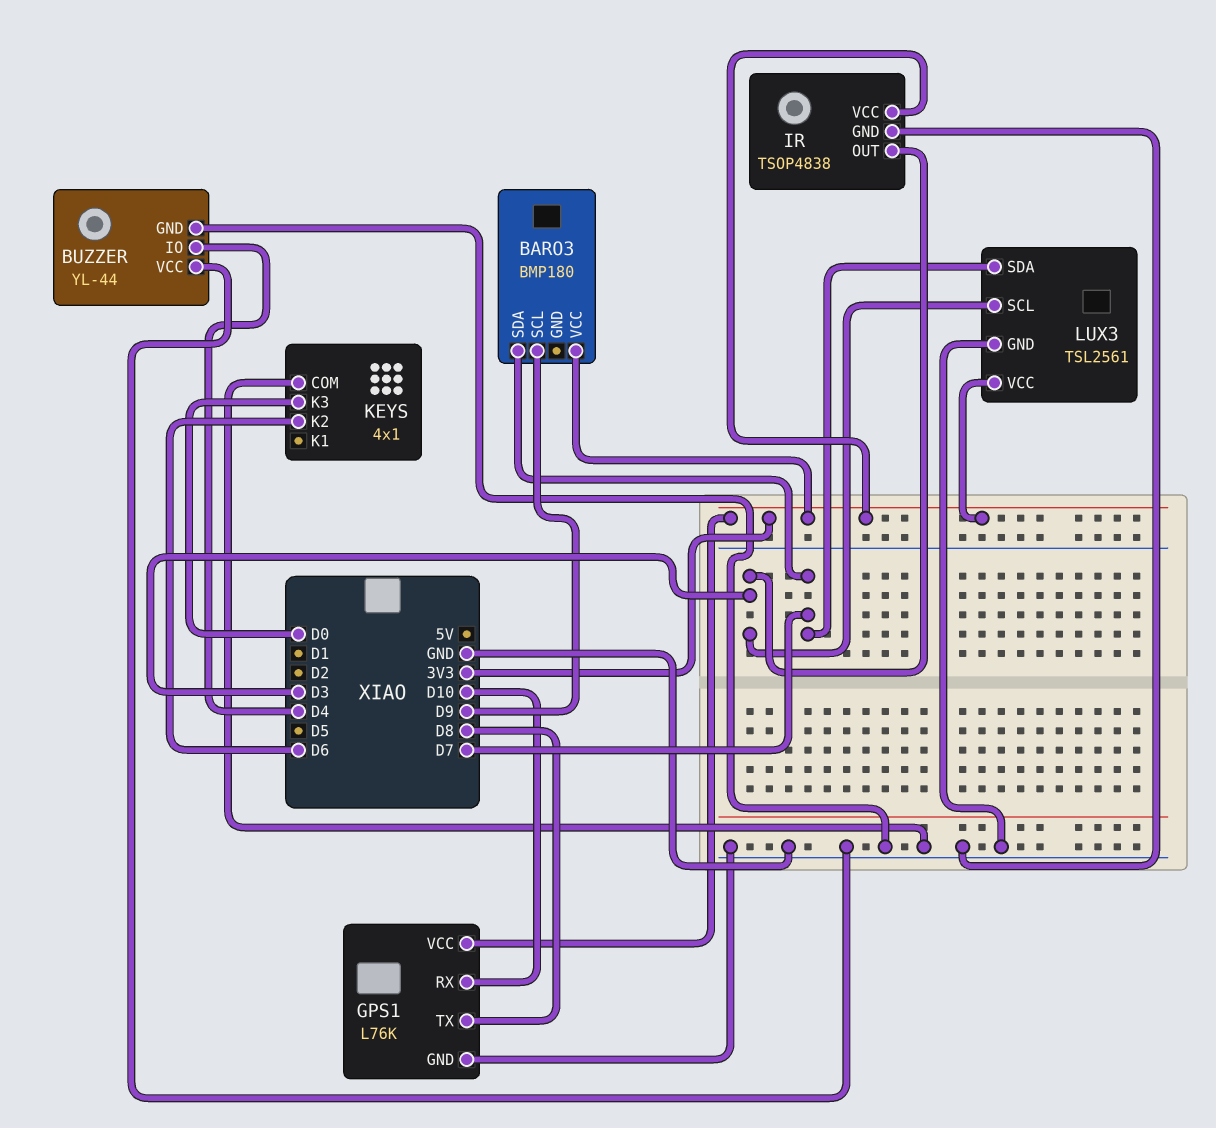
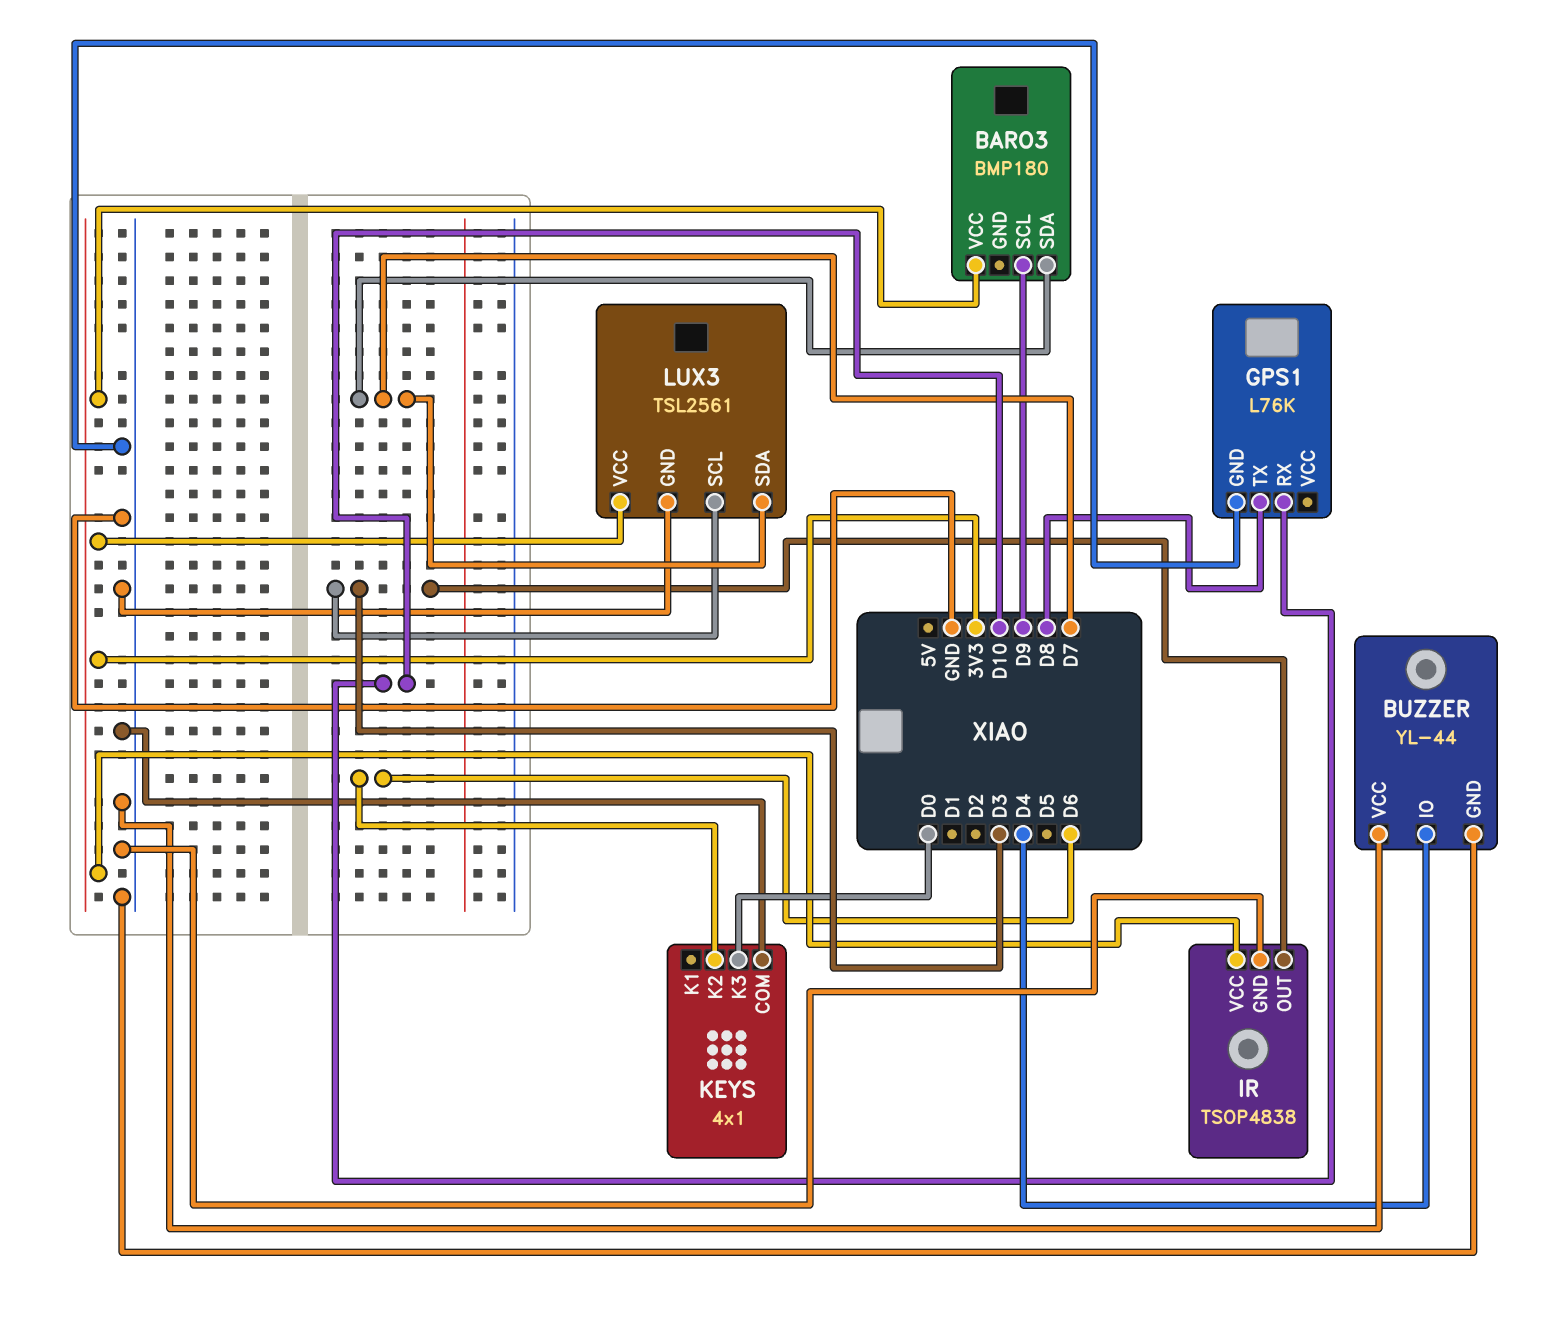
GPS1 pin VCC: 3V3 -> none

